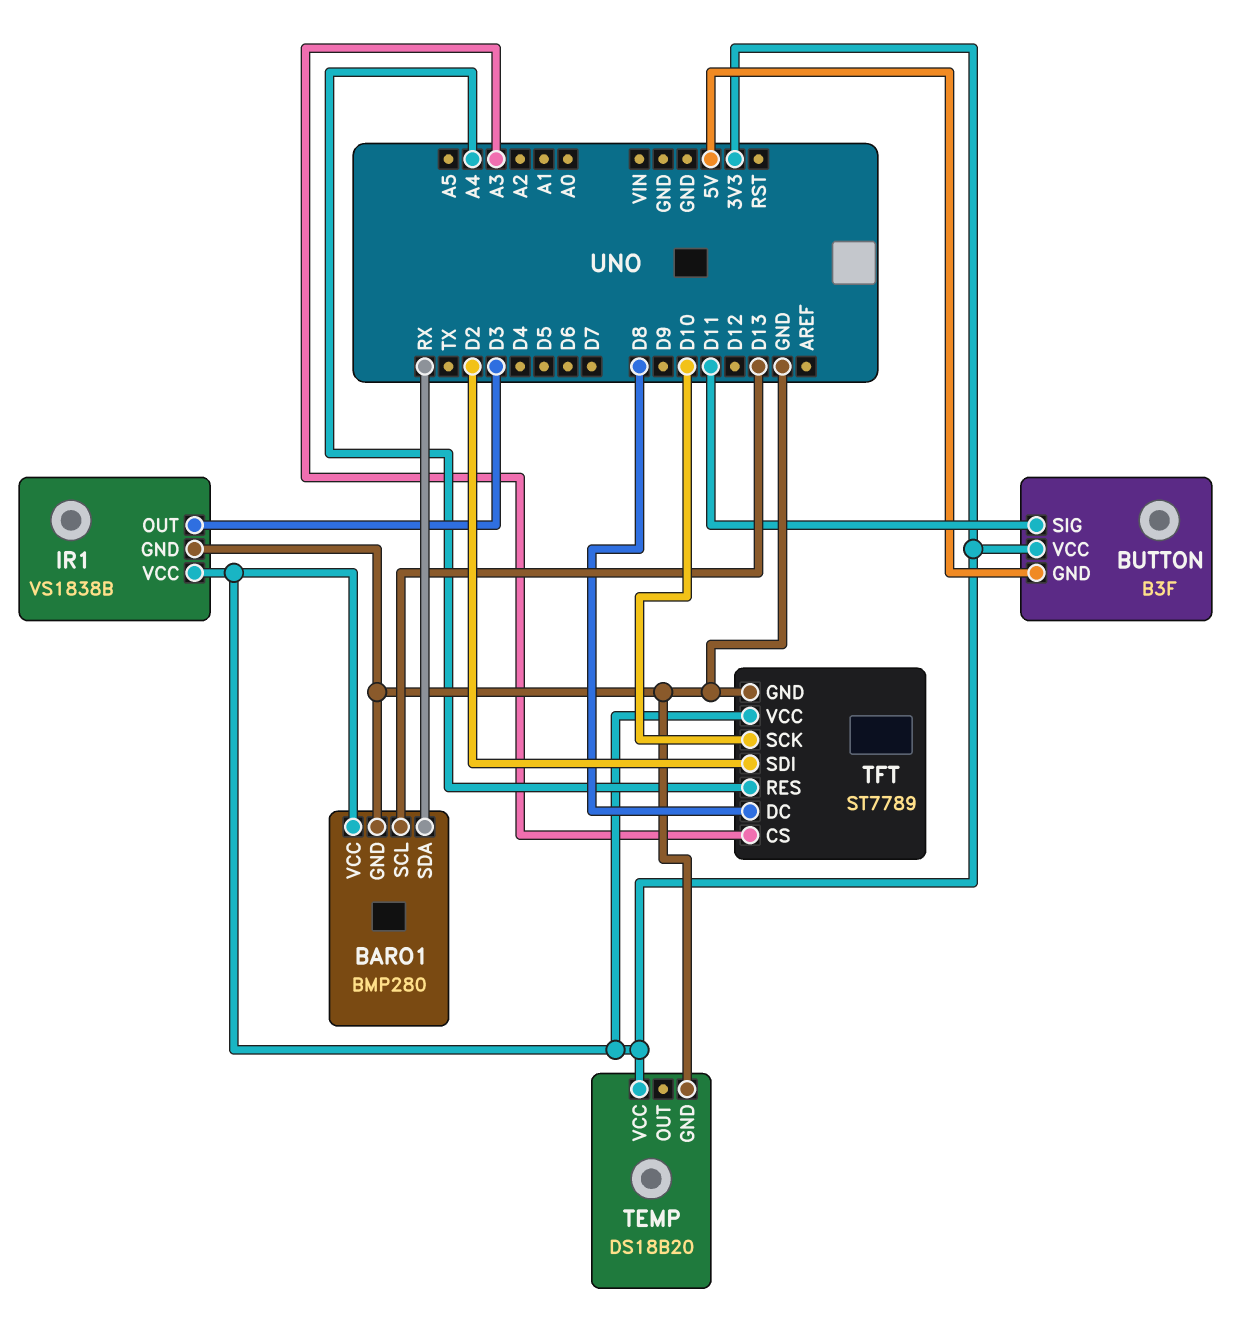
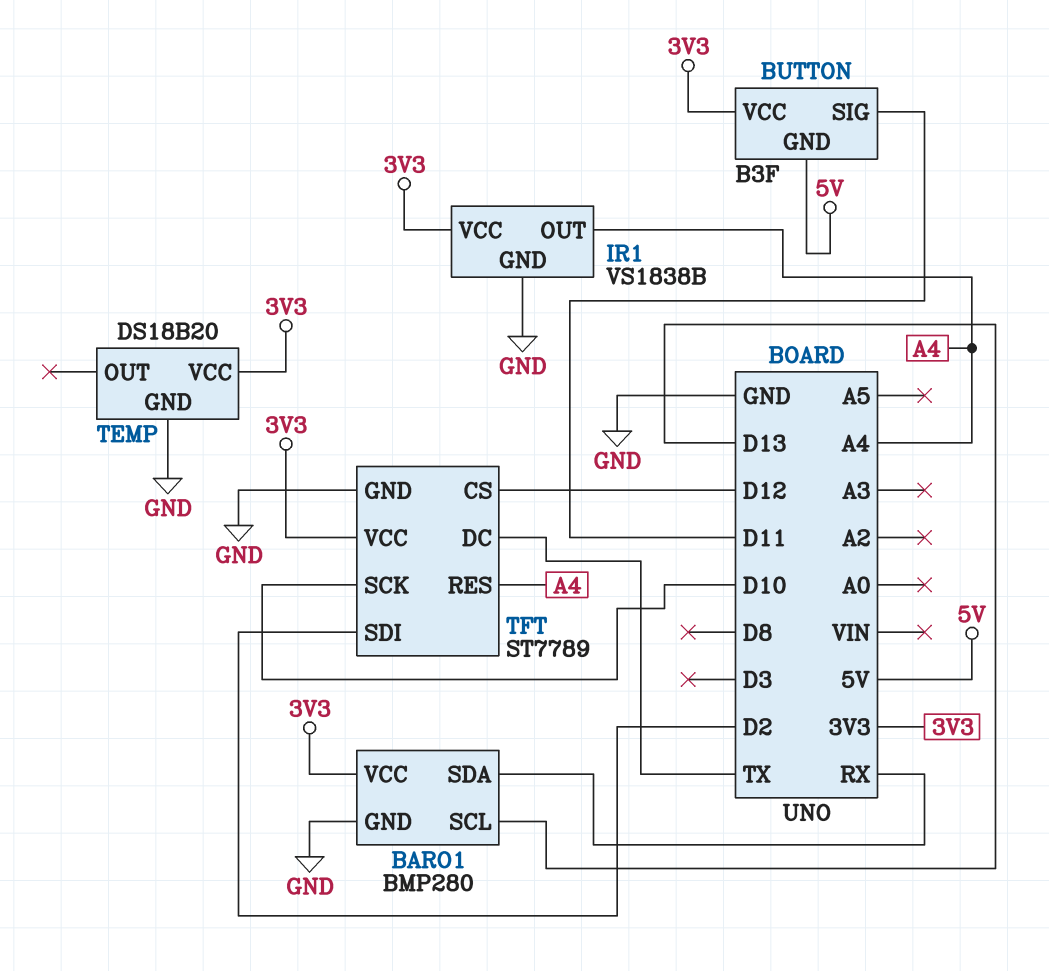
IR1 pin OUT: D3 -> A4
TFT pin CS: A3 -> D12
TFT pin DC: D8 -> TX

